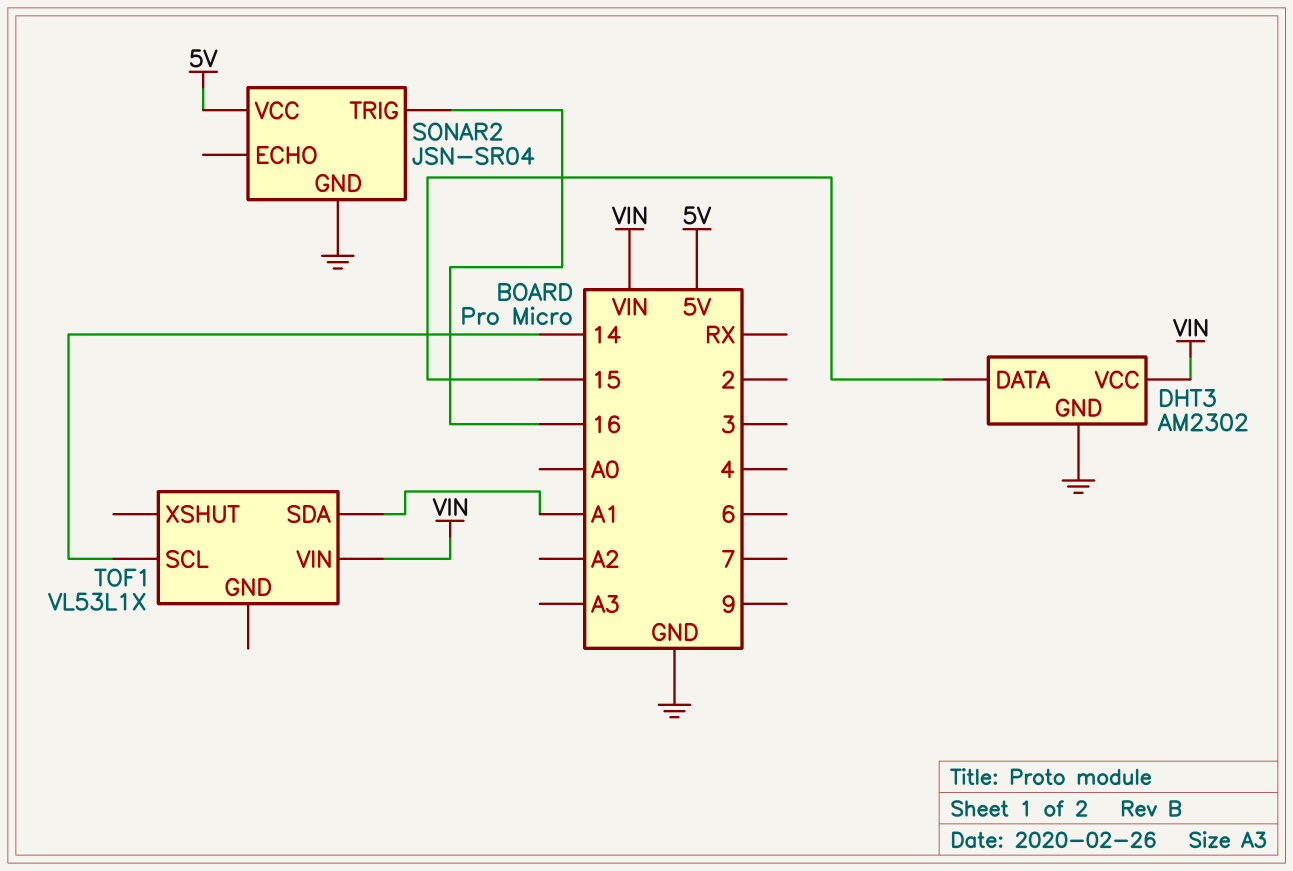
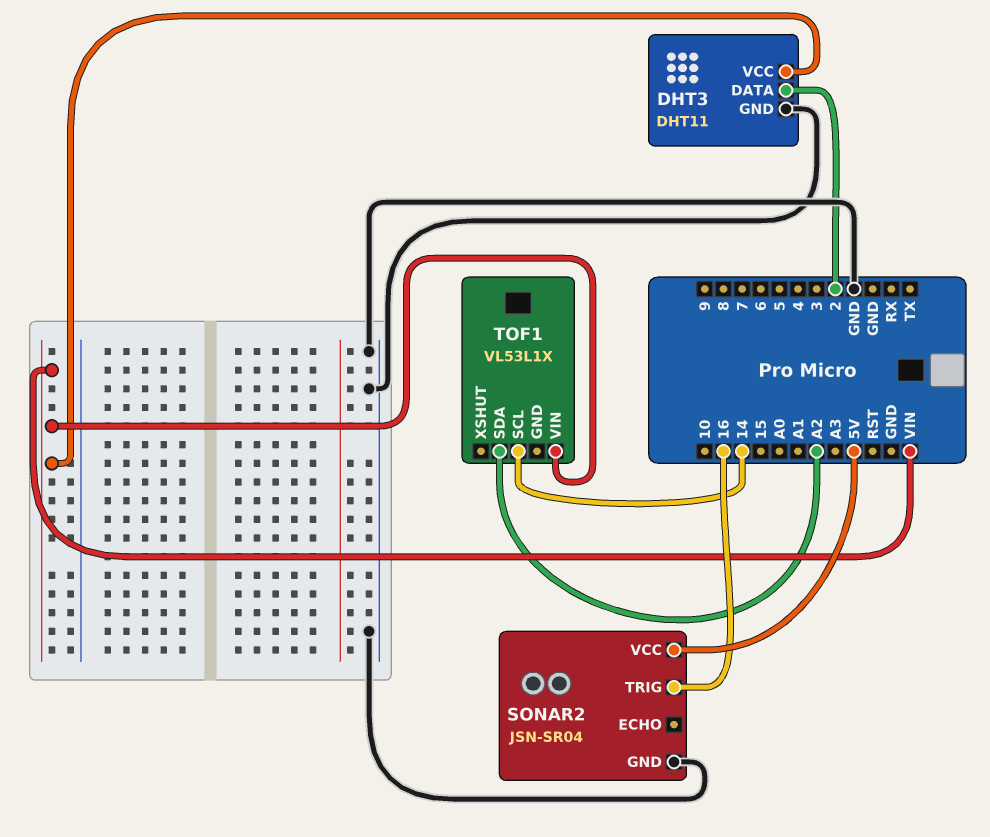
DHT3: AM2302 -> DHT11
DHT3 pin DATA: 15 -> 2
TOF1 pin SDA: A1 -> A2

